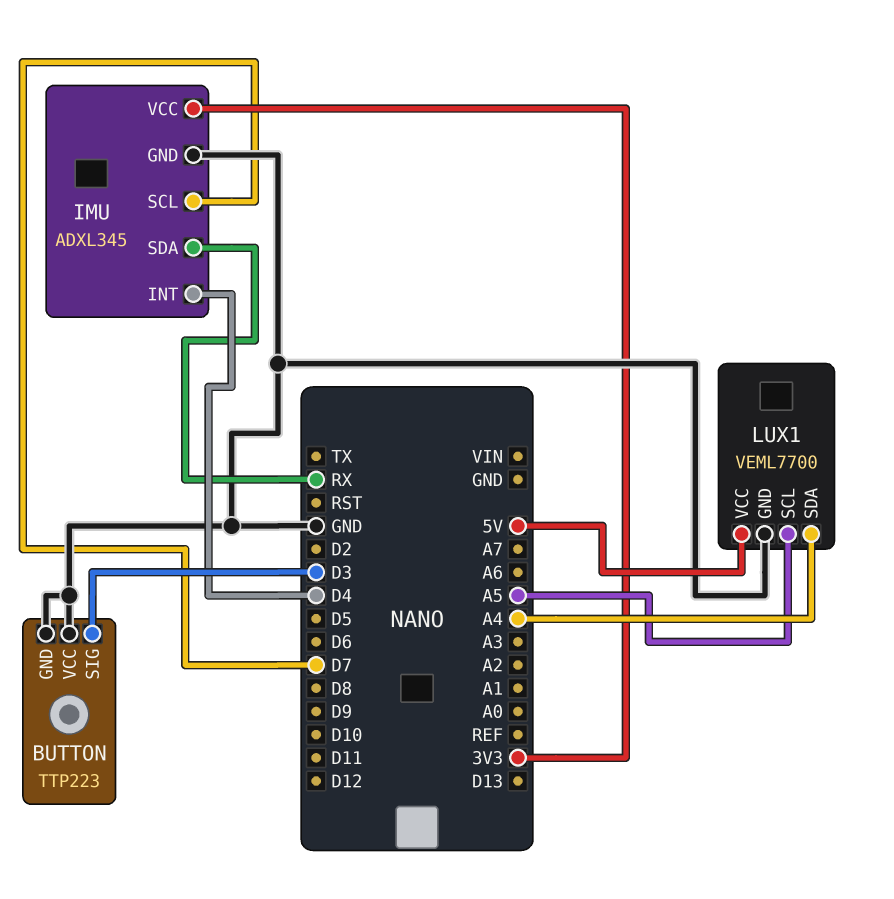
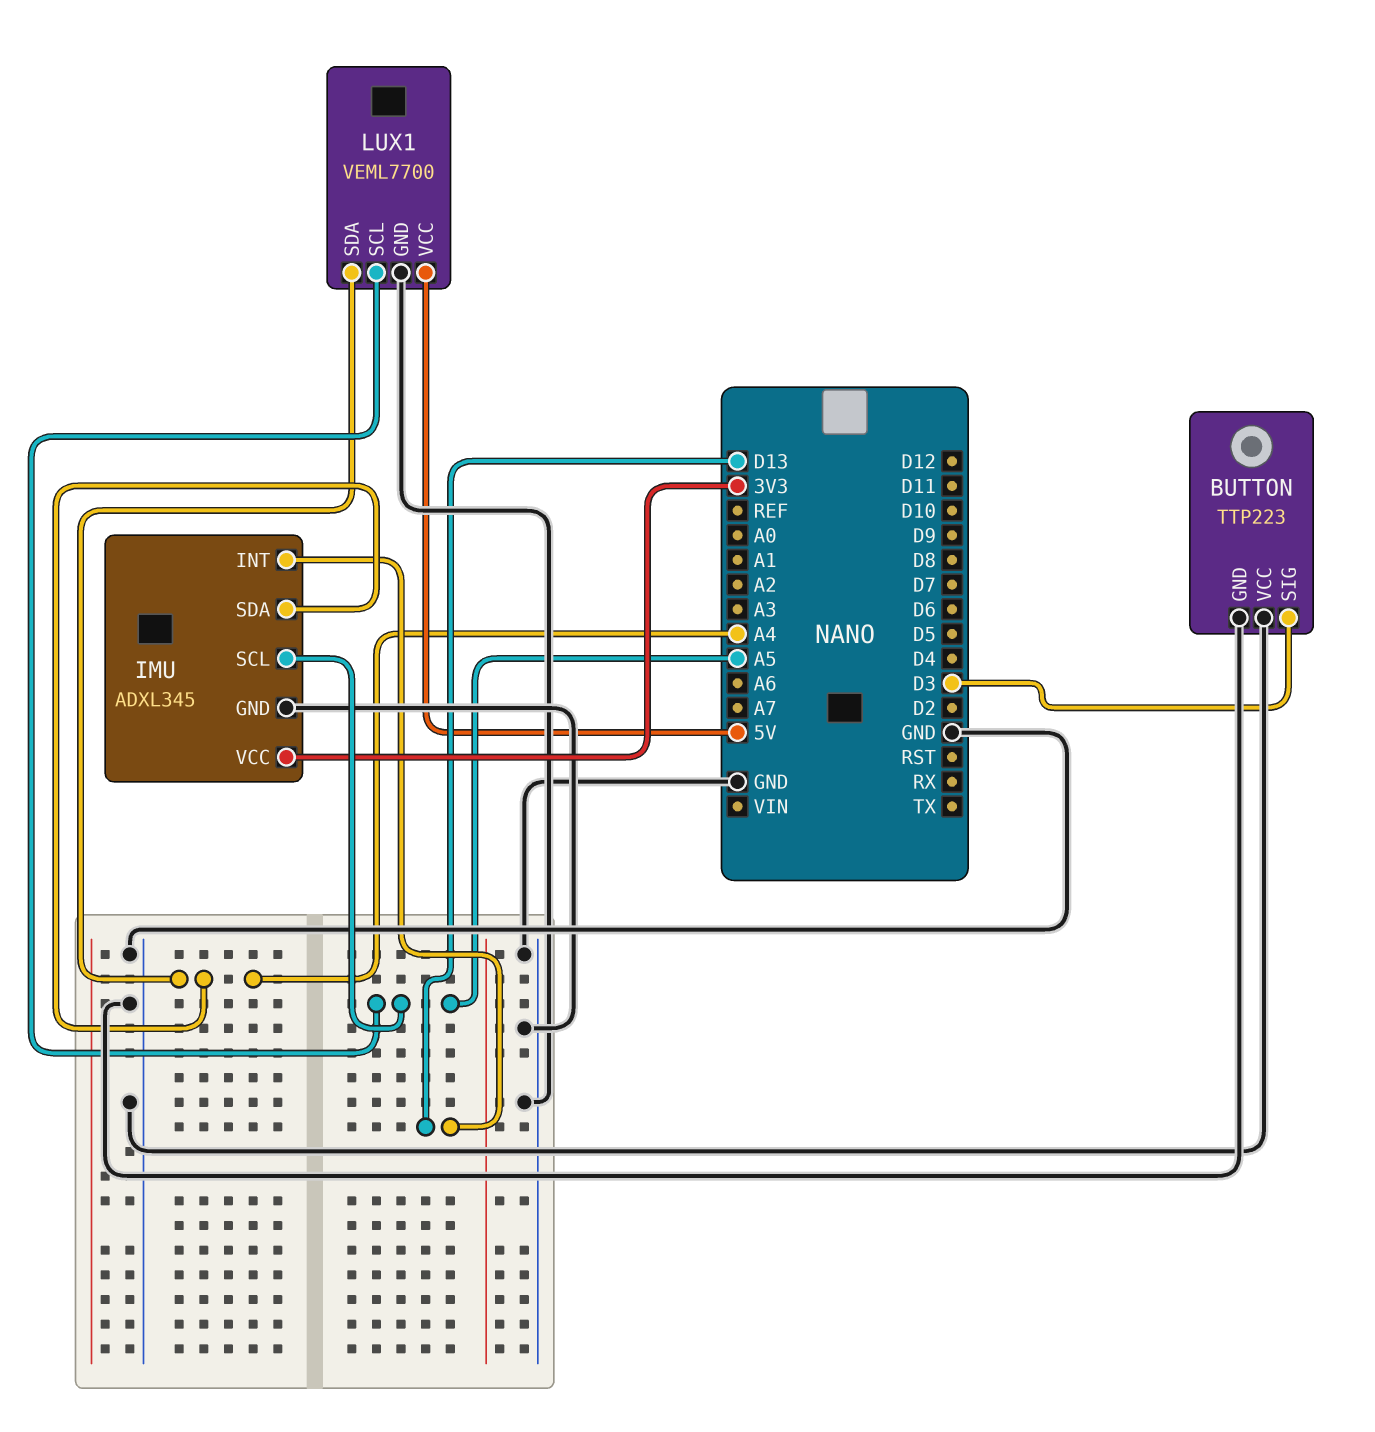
IMU pin INT: D4 -> D13
IMU pin SCL: D7 -> A5
IMU pin SDA: RX -> A4

